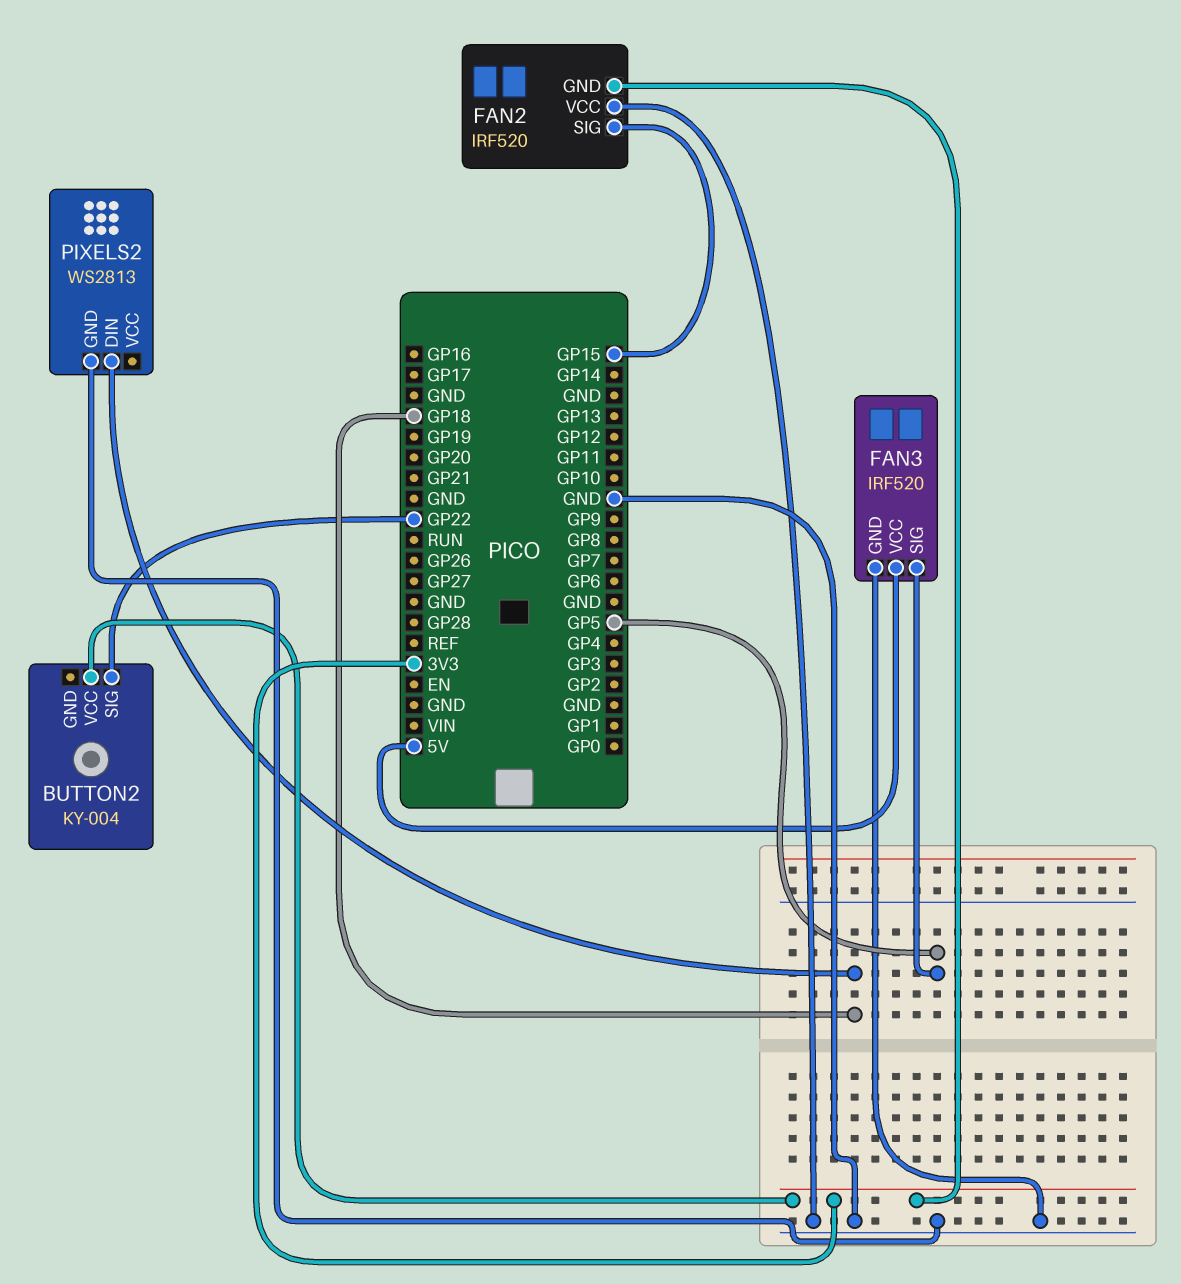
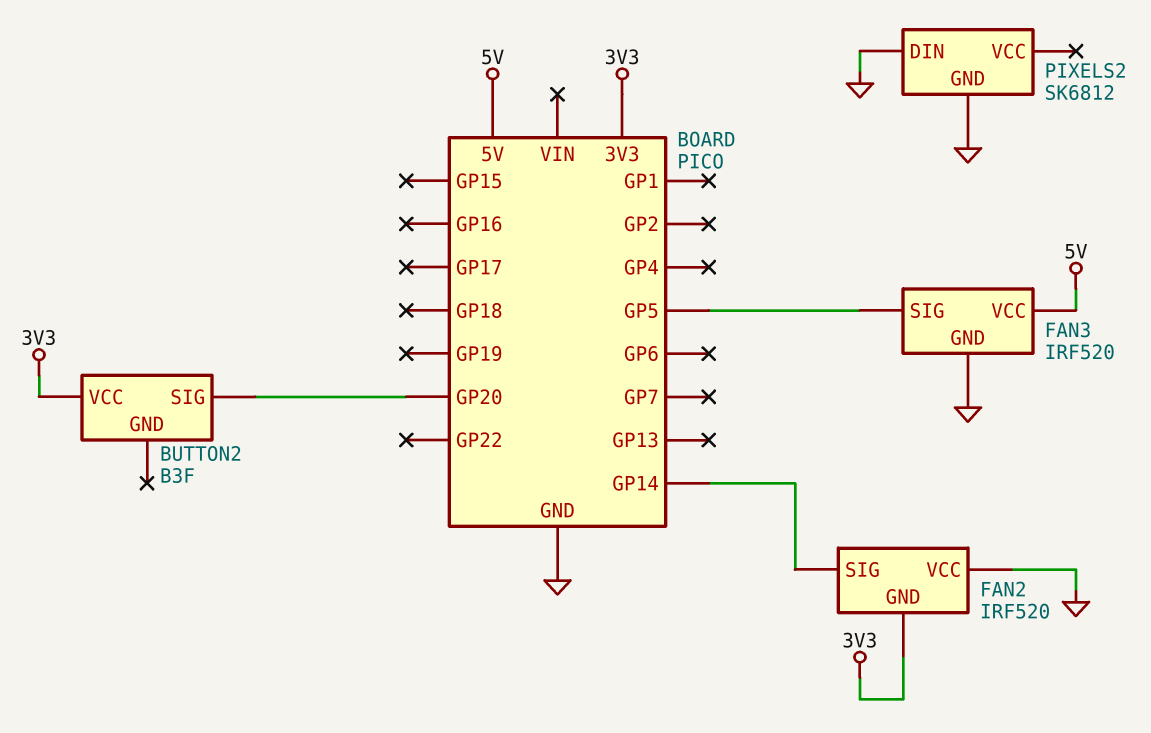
BUTTON2: KY-004 -> B3F
BUTTON2 pin SIG: GP22 -> GP20
FAN2 pin SIG: GP15 -> GP14
PIXELS2: WS2813 -> SK6812
PIXELS2 pin DIN: GP18 -> GND

